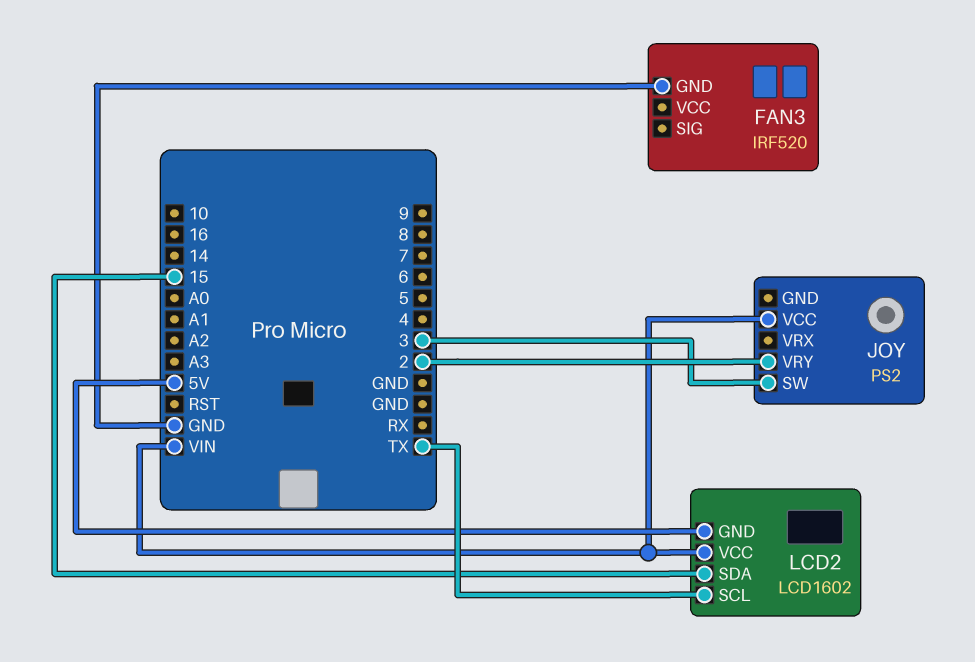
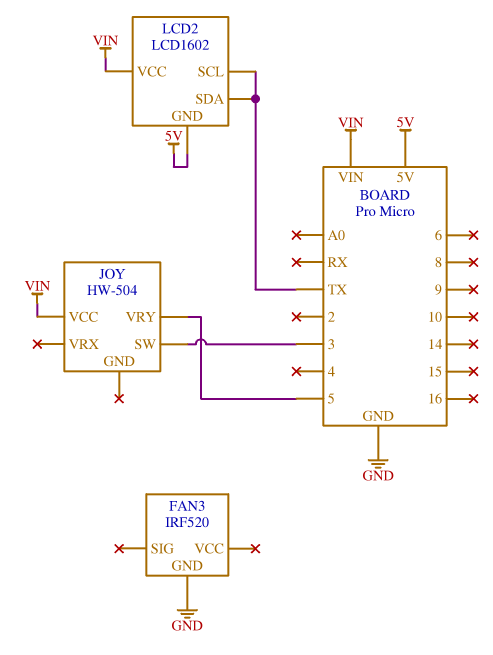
JOY: PS2 -> HW-504
JOY pin VRY: 2 -> 5
LCD2 pin SDA: 15 -> TX

